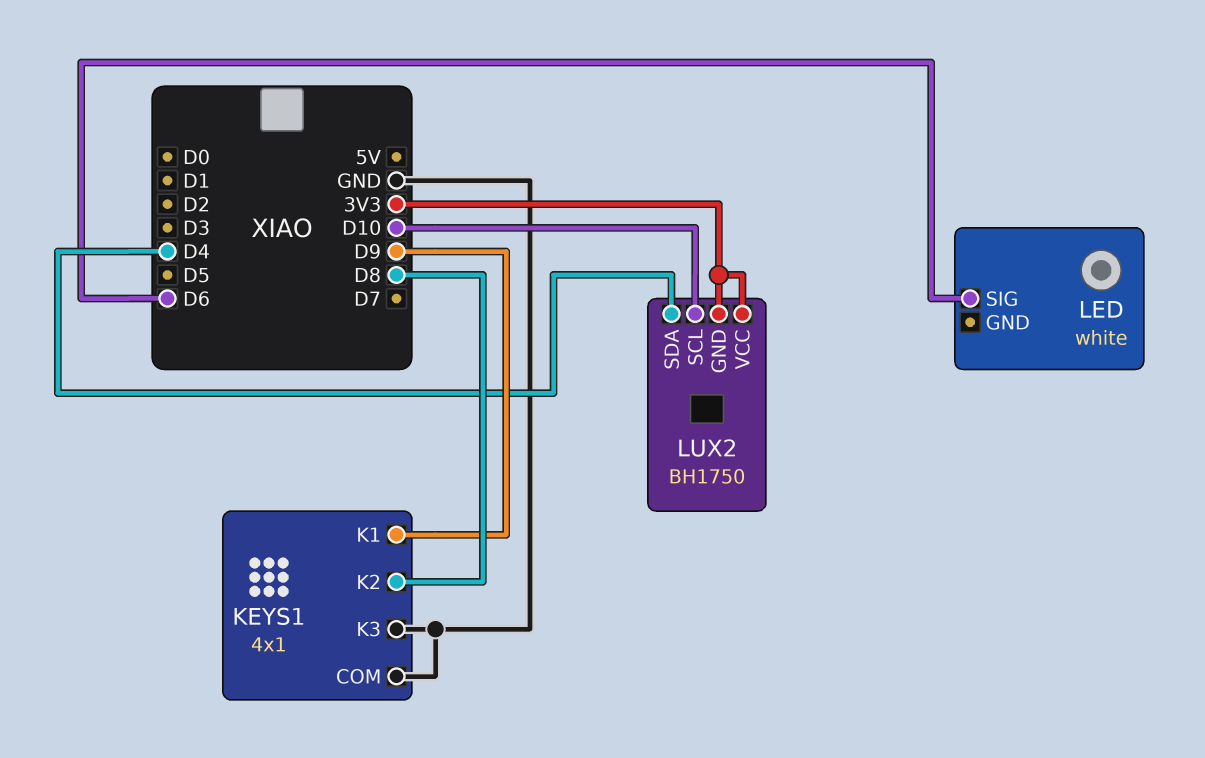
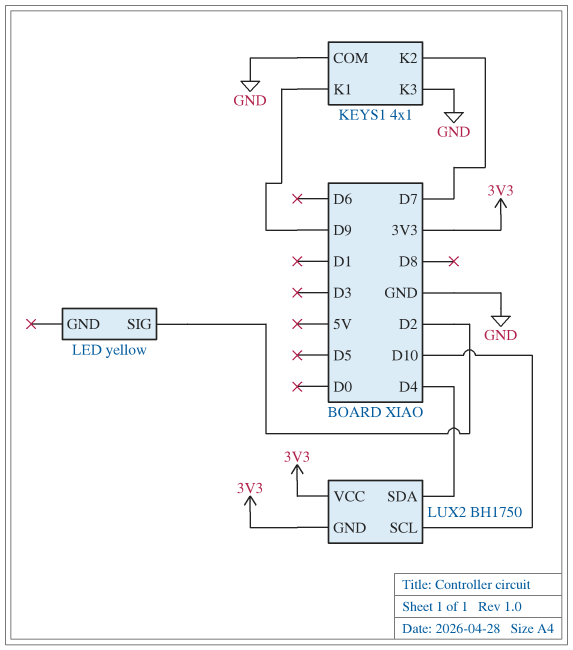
KEYS1 pin K2: D8 -> D7
LED: white -> yellow
LED pin SIG: D6 -> D2

